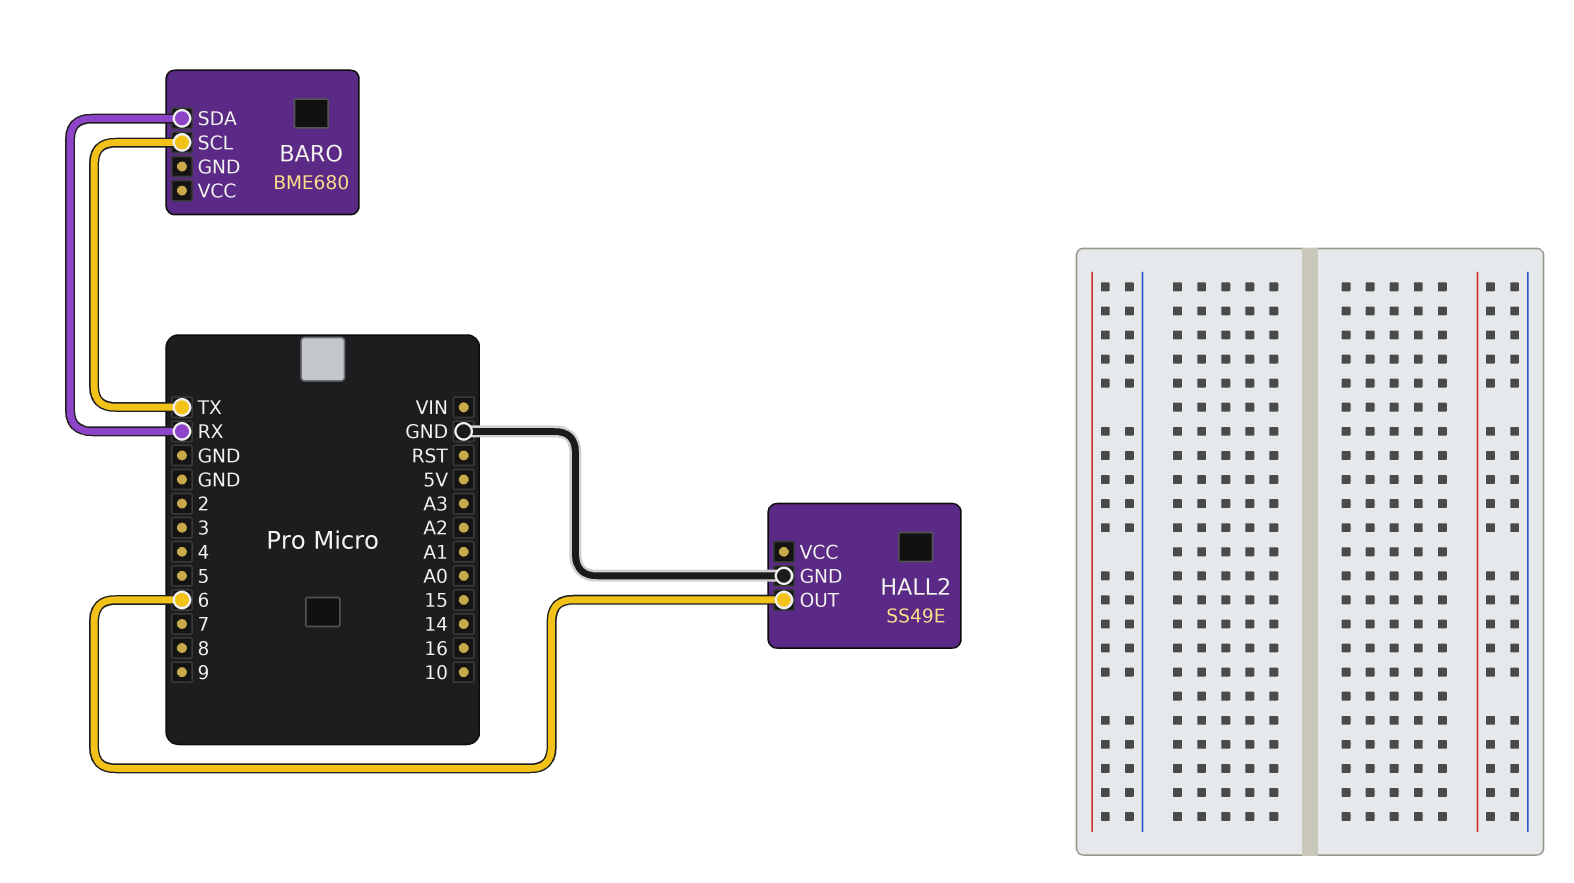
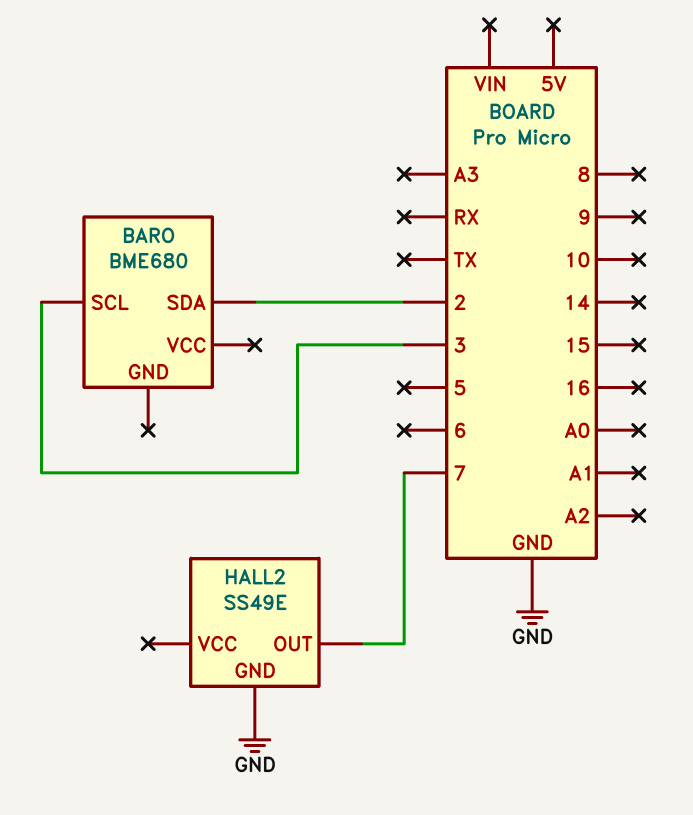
BARO pin SCL: TX -> 3
BARO pin SDA: RX -> 2
HALL2 pin OUT: 6 -> 7

